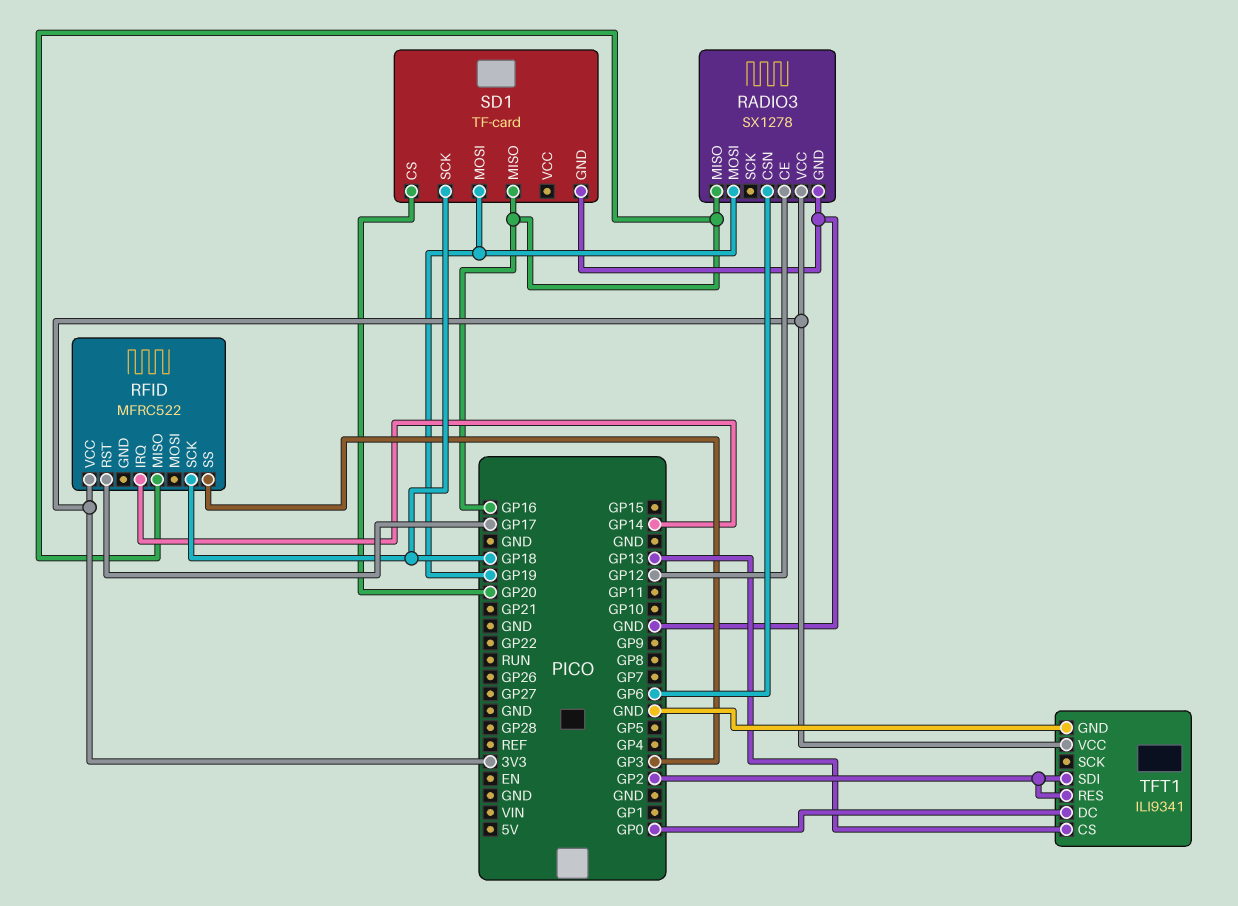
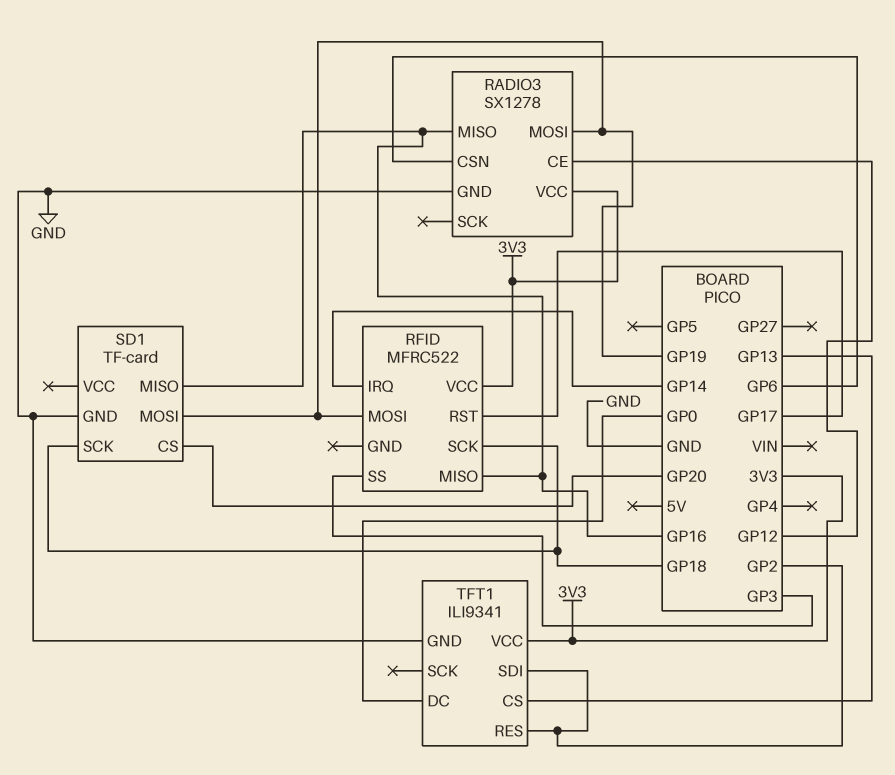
RFID pin MOSI: none -> GP19

